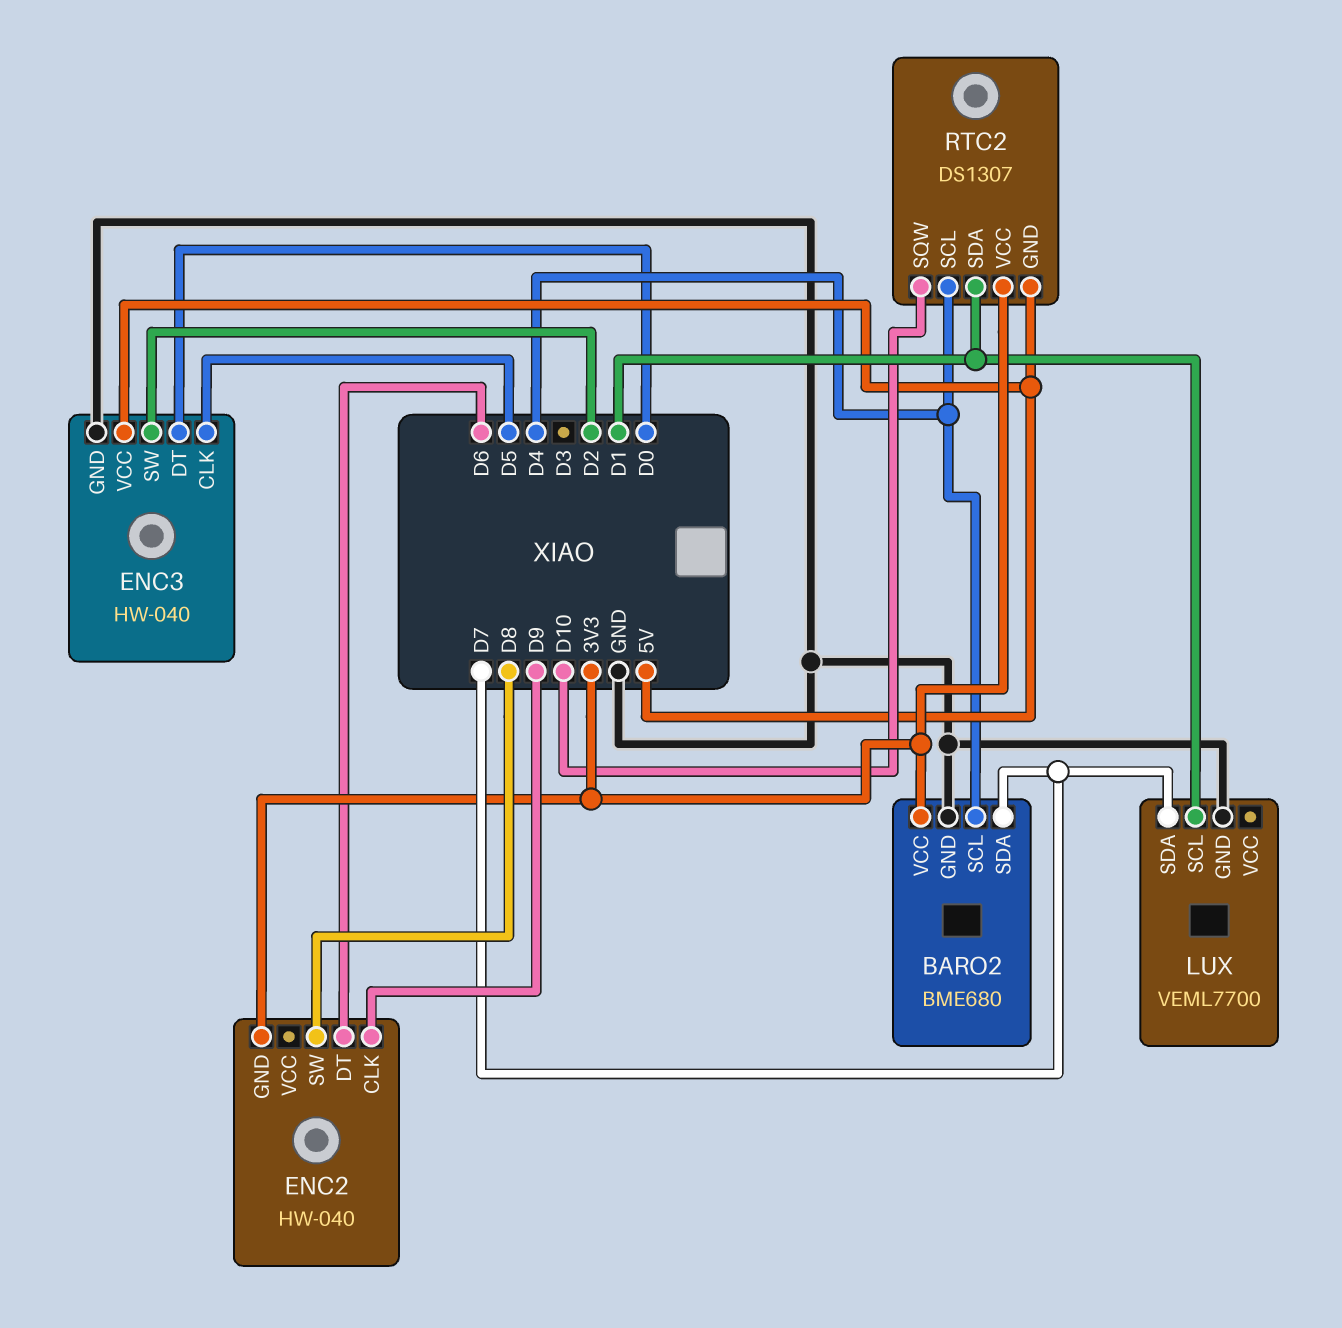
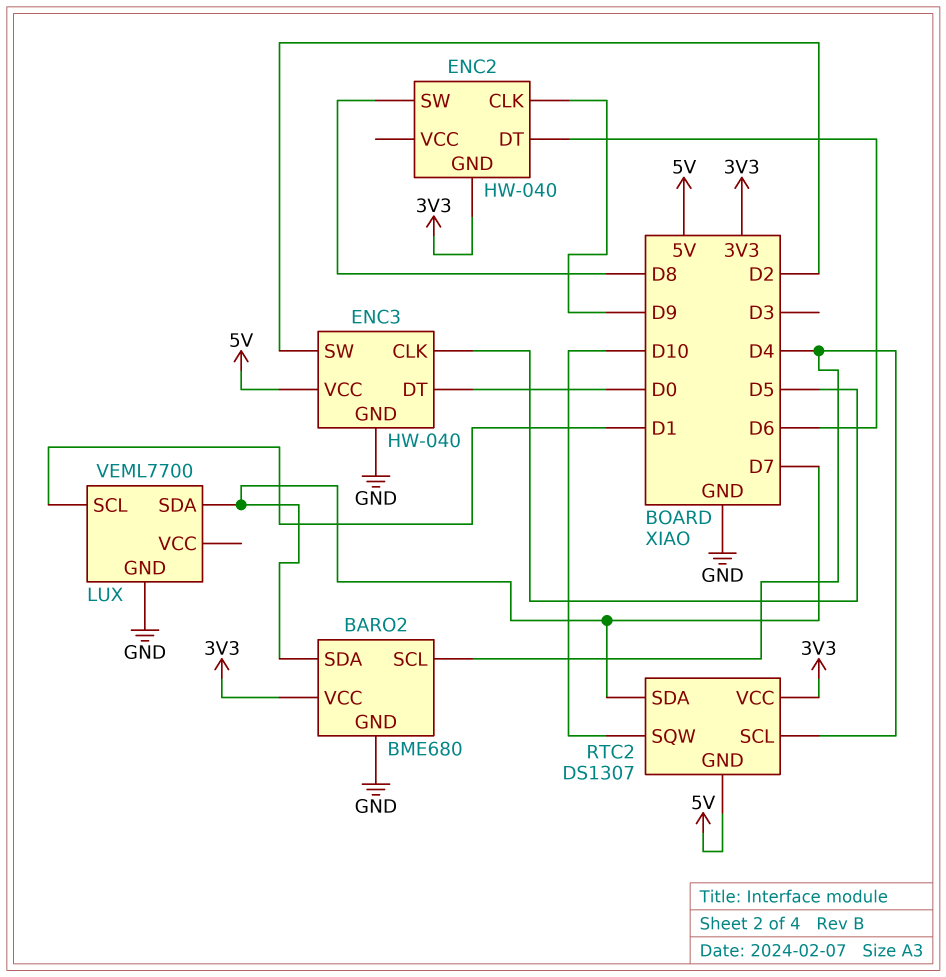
RTC2 pin SDA: D1 -> D7

